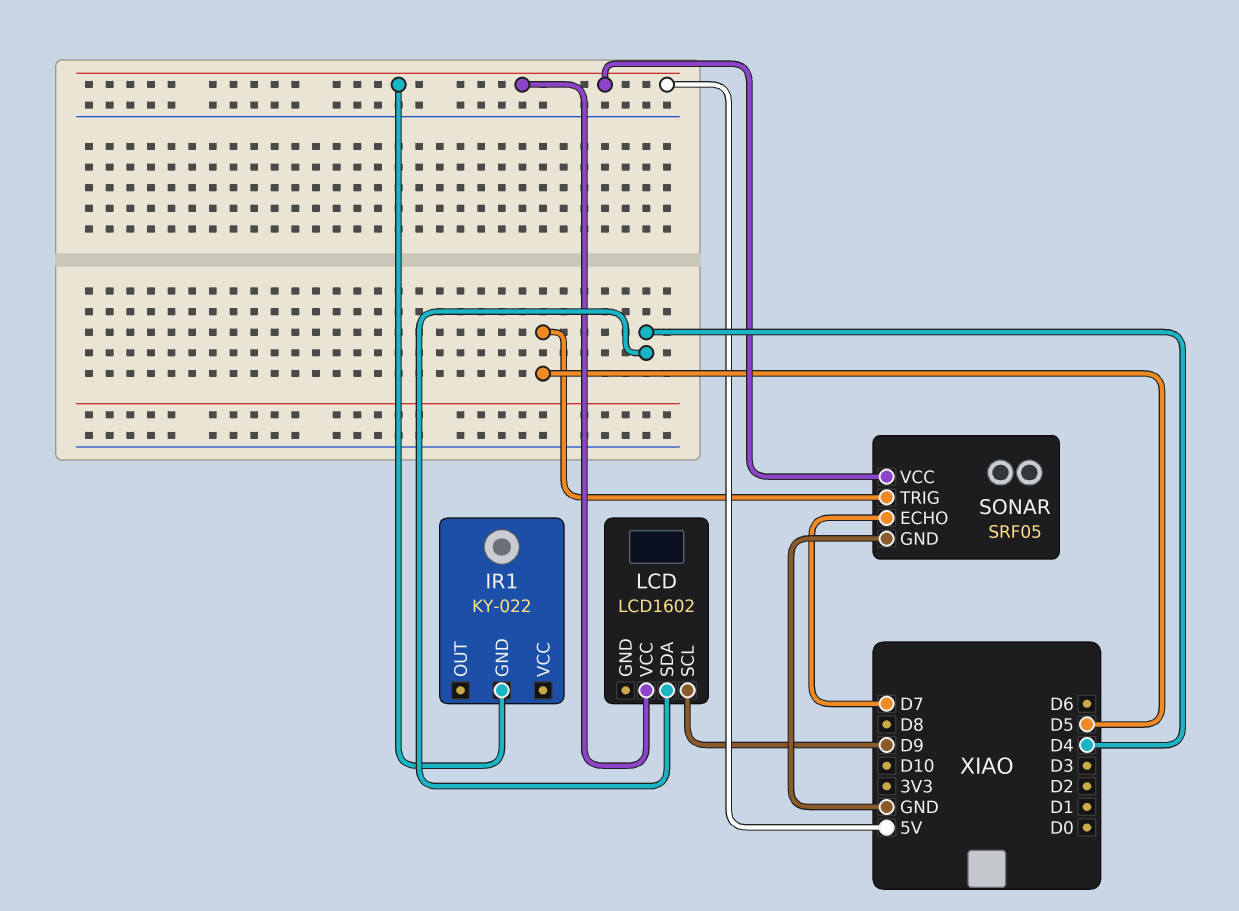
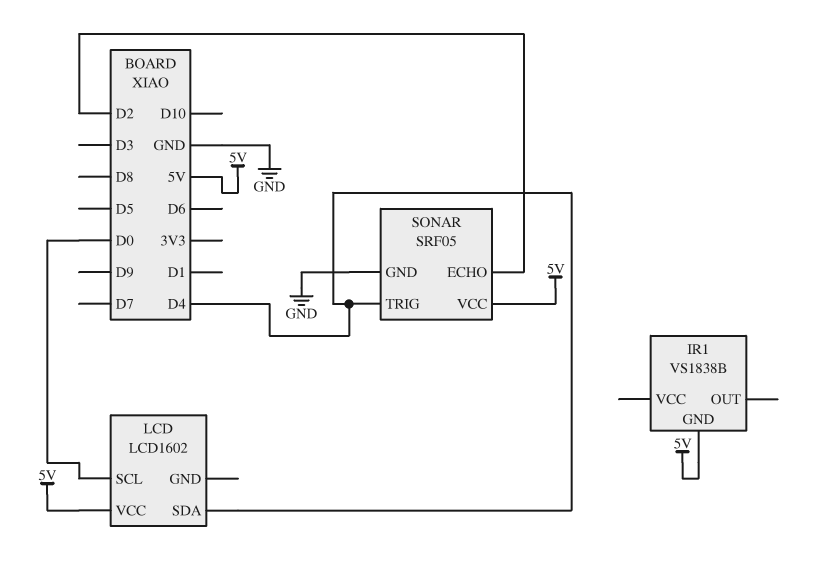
IR1: KY-022 -> VS1838B
LCD pin SCL: D9 -> D0
SONAR pin ECHO: D7 -> D2
SONAR pin TRIG: D5 -> D4

